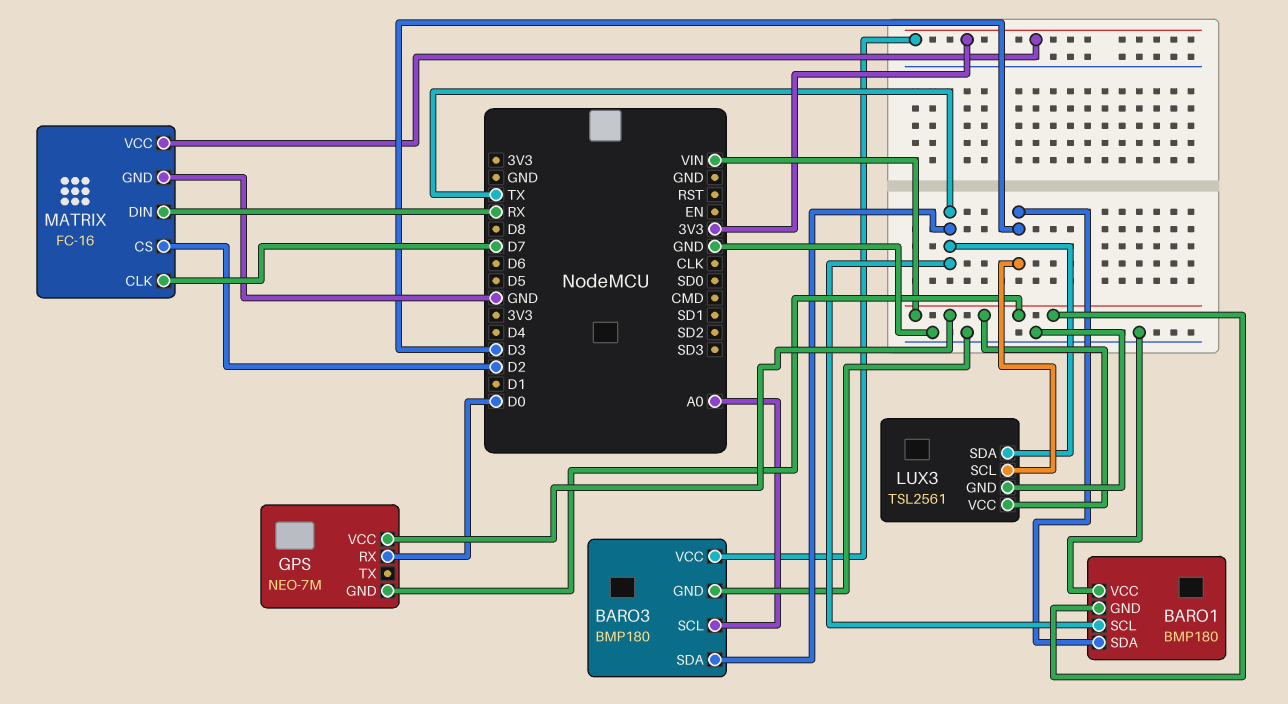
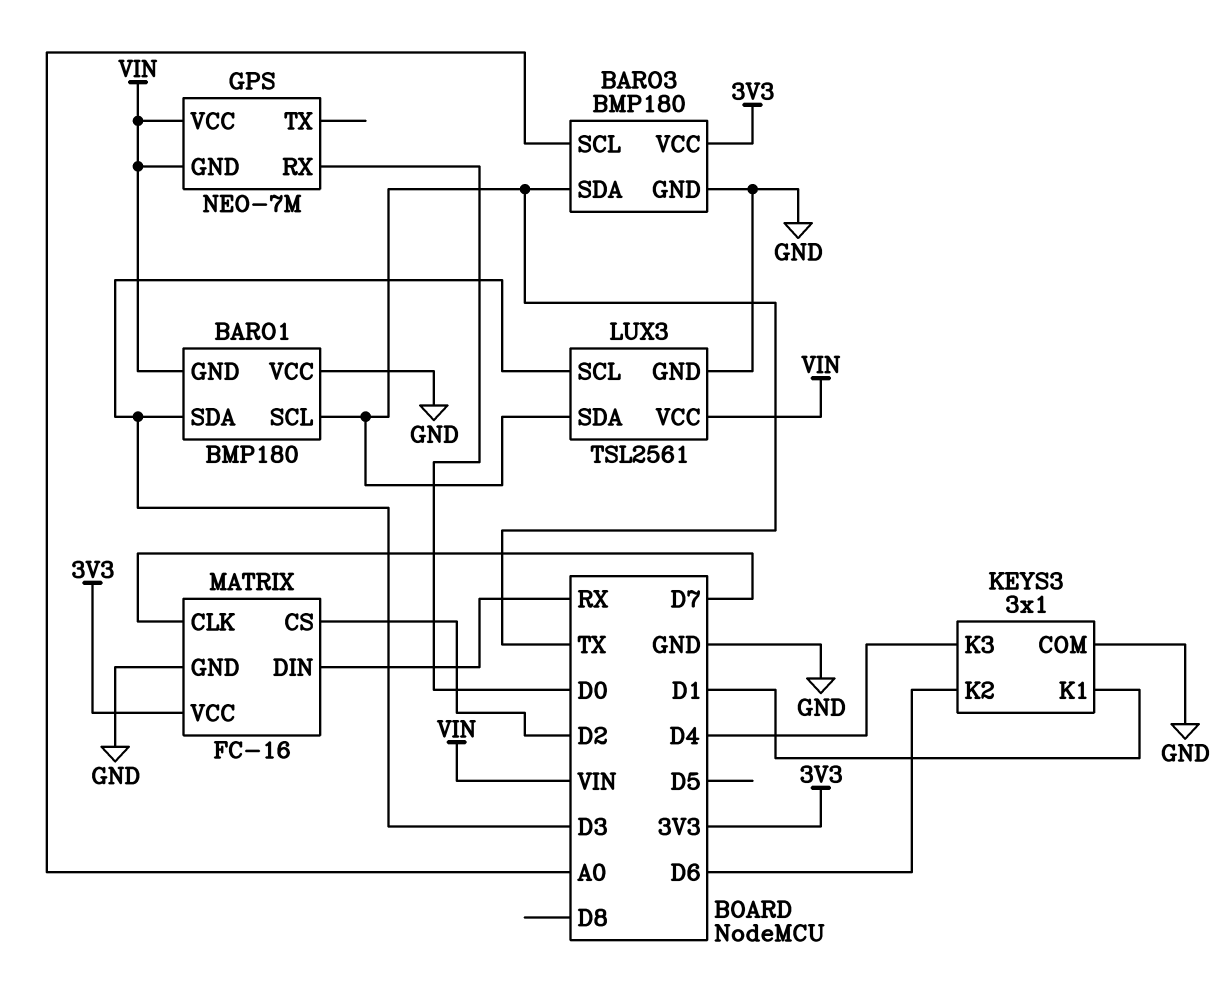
KEYS3: none -> 3x1
KEYS3 pin COM: none -> GND
KEYS3 pin K1: none -> D1
KEYS3 pin K2: none -> D6
KEYS3 pin K3: none -> D4

